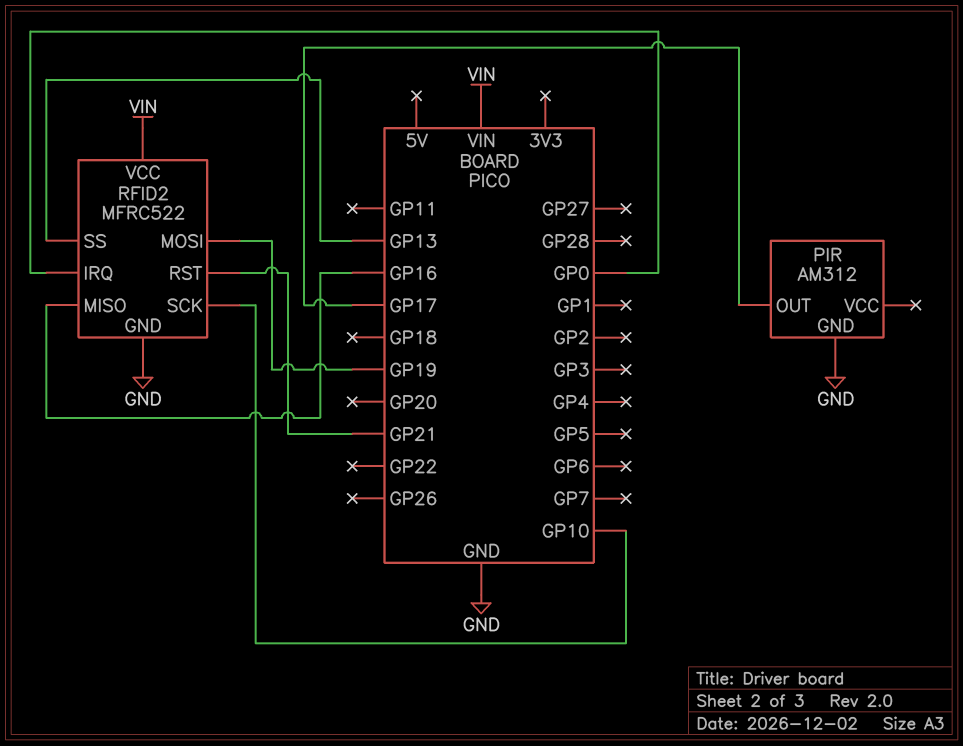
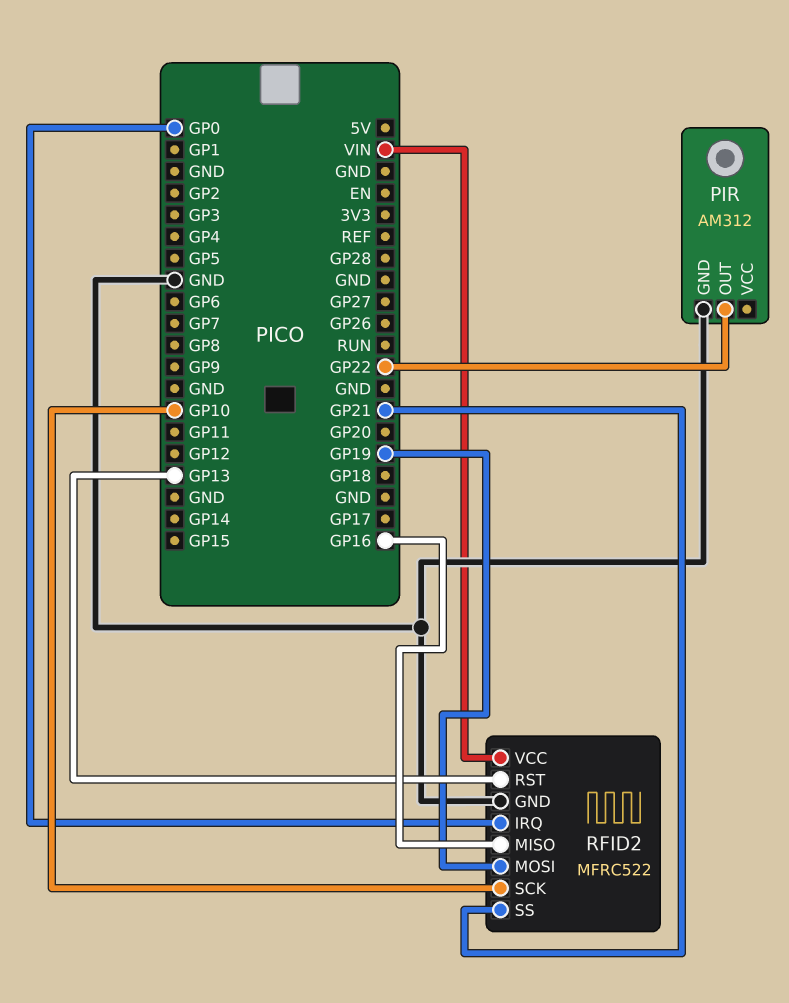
PIR pin OUT: GP17 -> GP22
RFID2 pin RST: GP21 -> GP13
RFID2 pin SS: GP13 -> GP21

